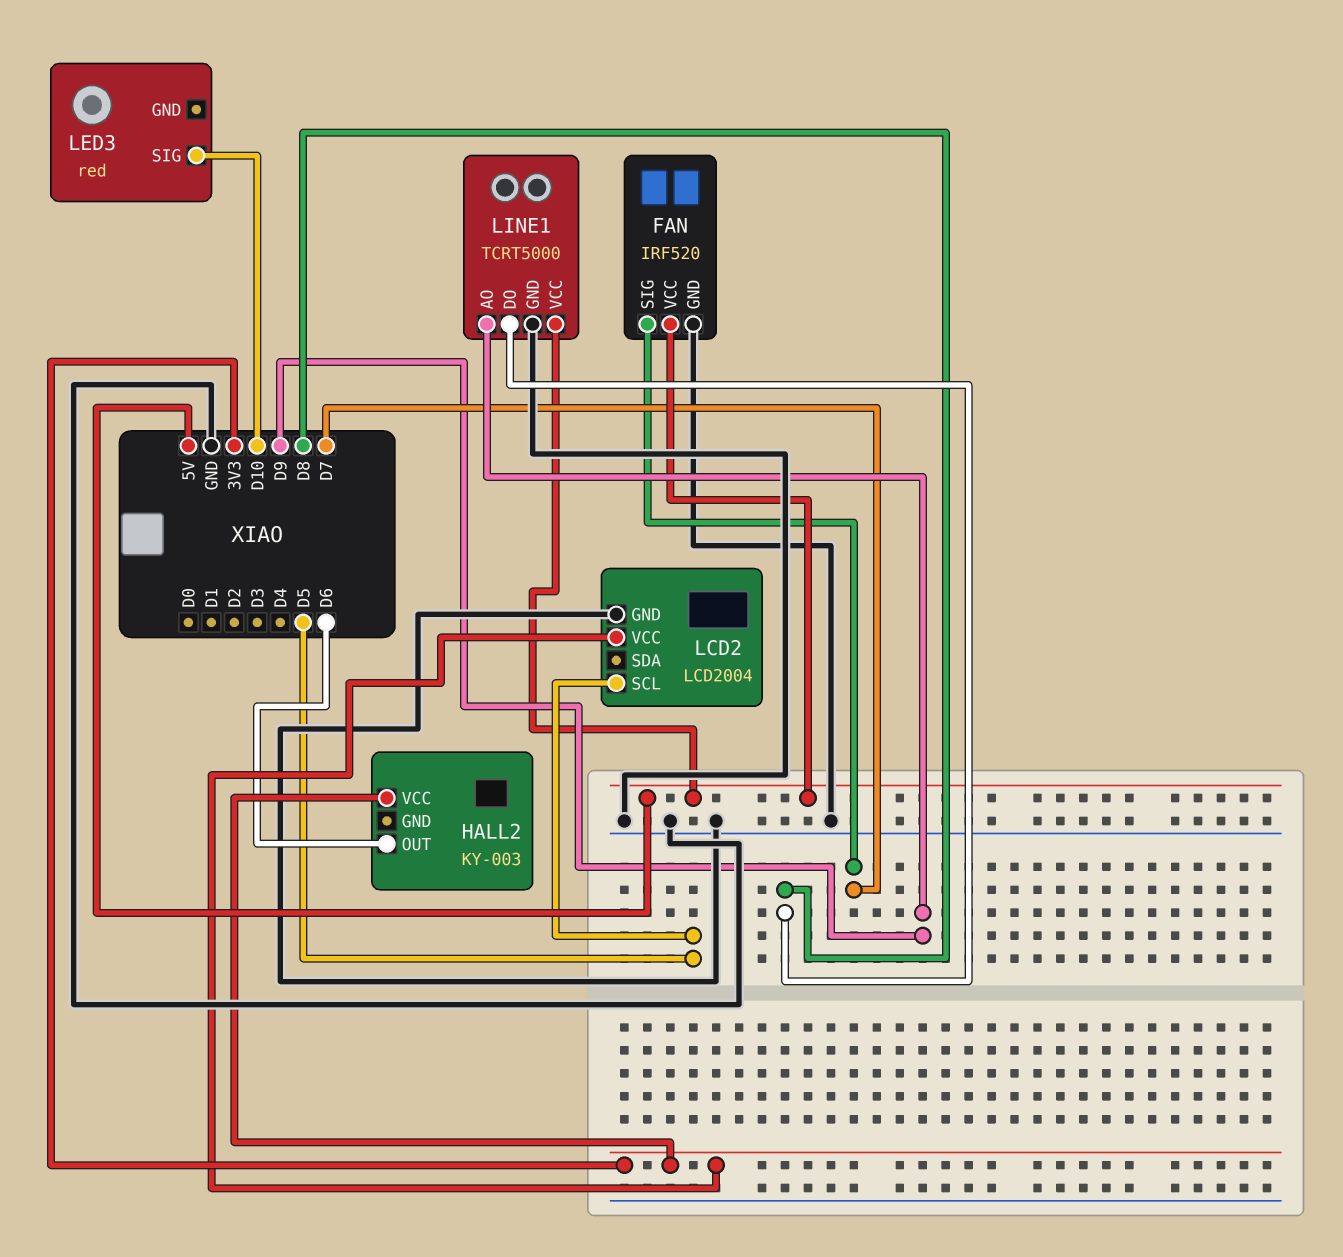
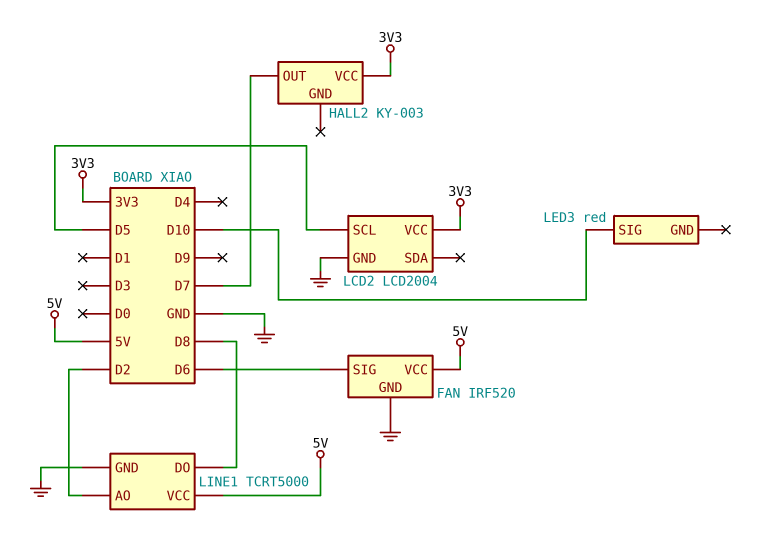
FAN pin SIG: D7 -> D6
HALL2 pin OUT: D6 -> D7
LINE1 pin AO: D9 -> D2

